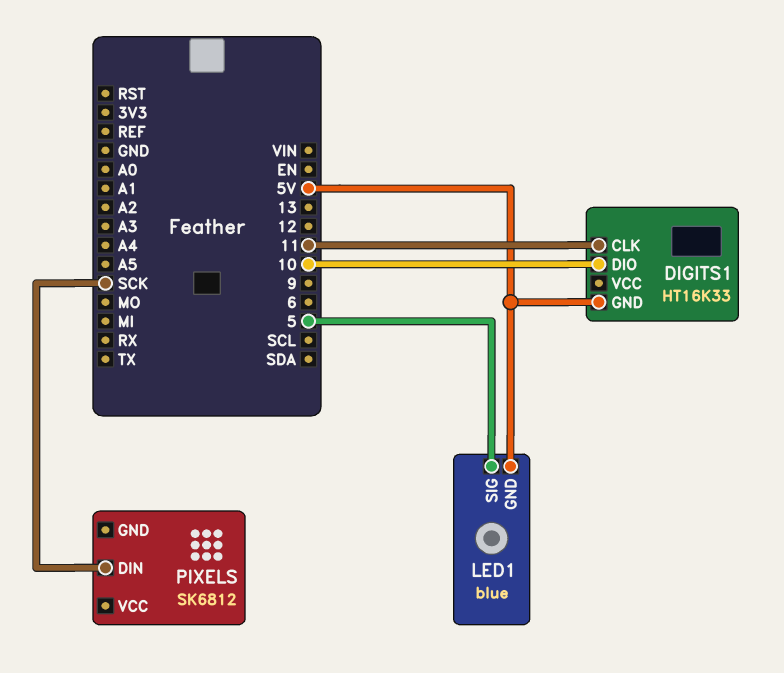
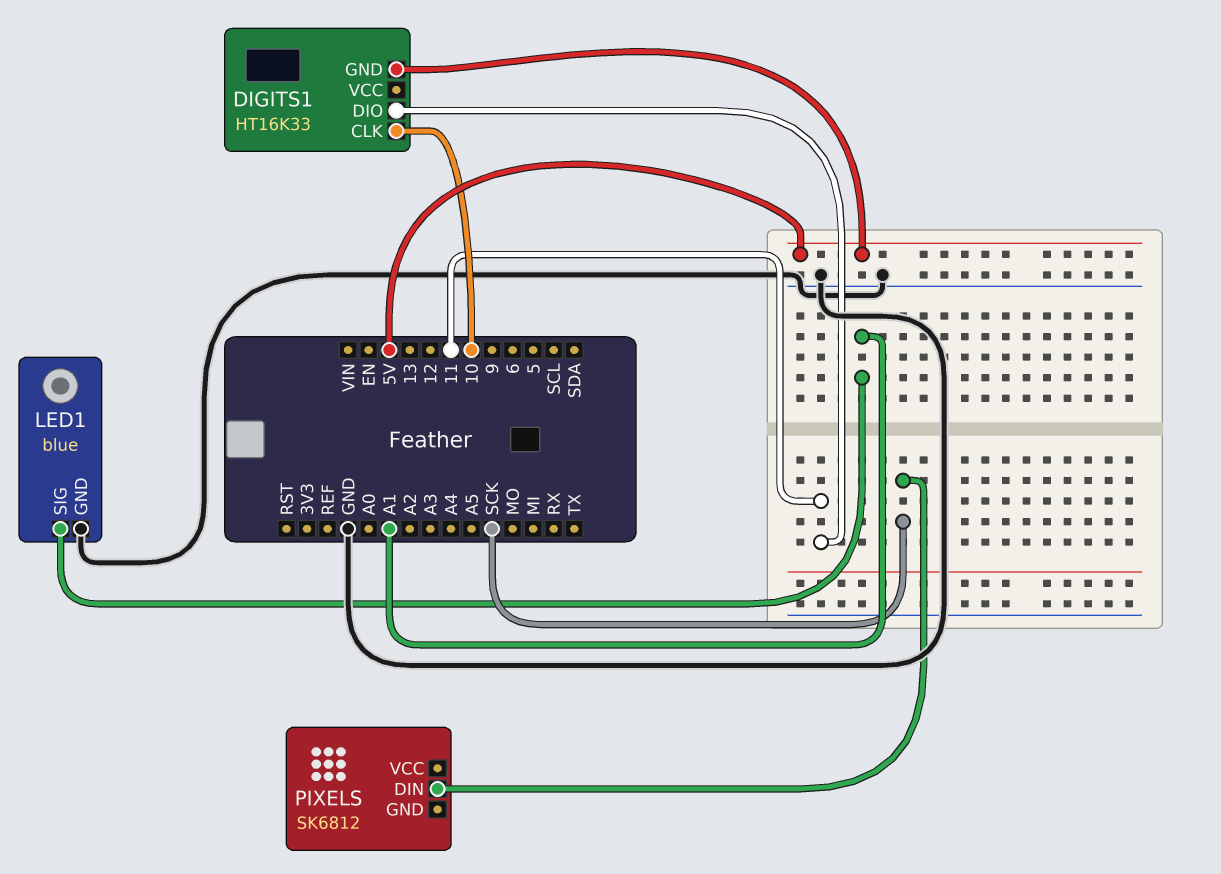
DIGITS1 pin CLK: 11 -> 10
DIGITS1 pin DIO: 10 -> 11
LED1 pin GND: 5V -> GND
LED1 pin SIG: 5 -> A1

